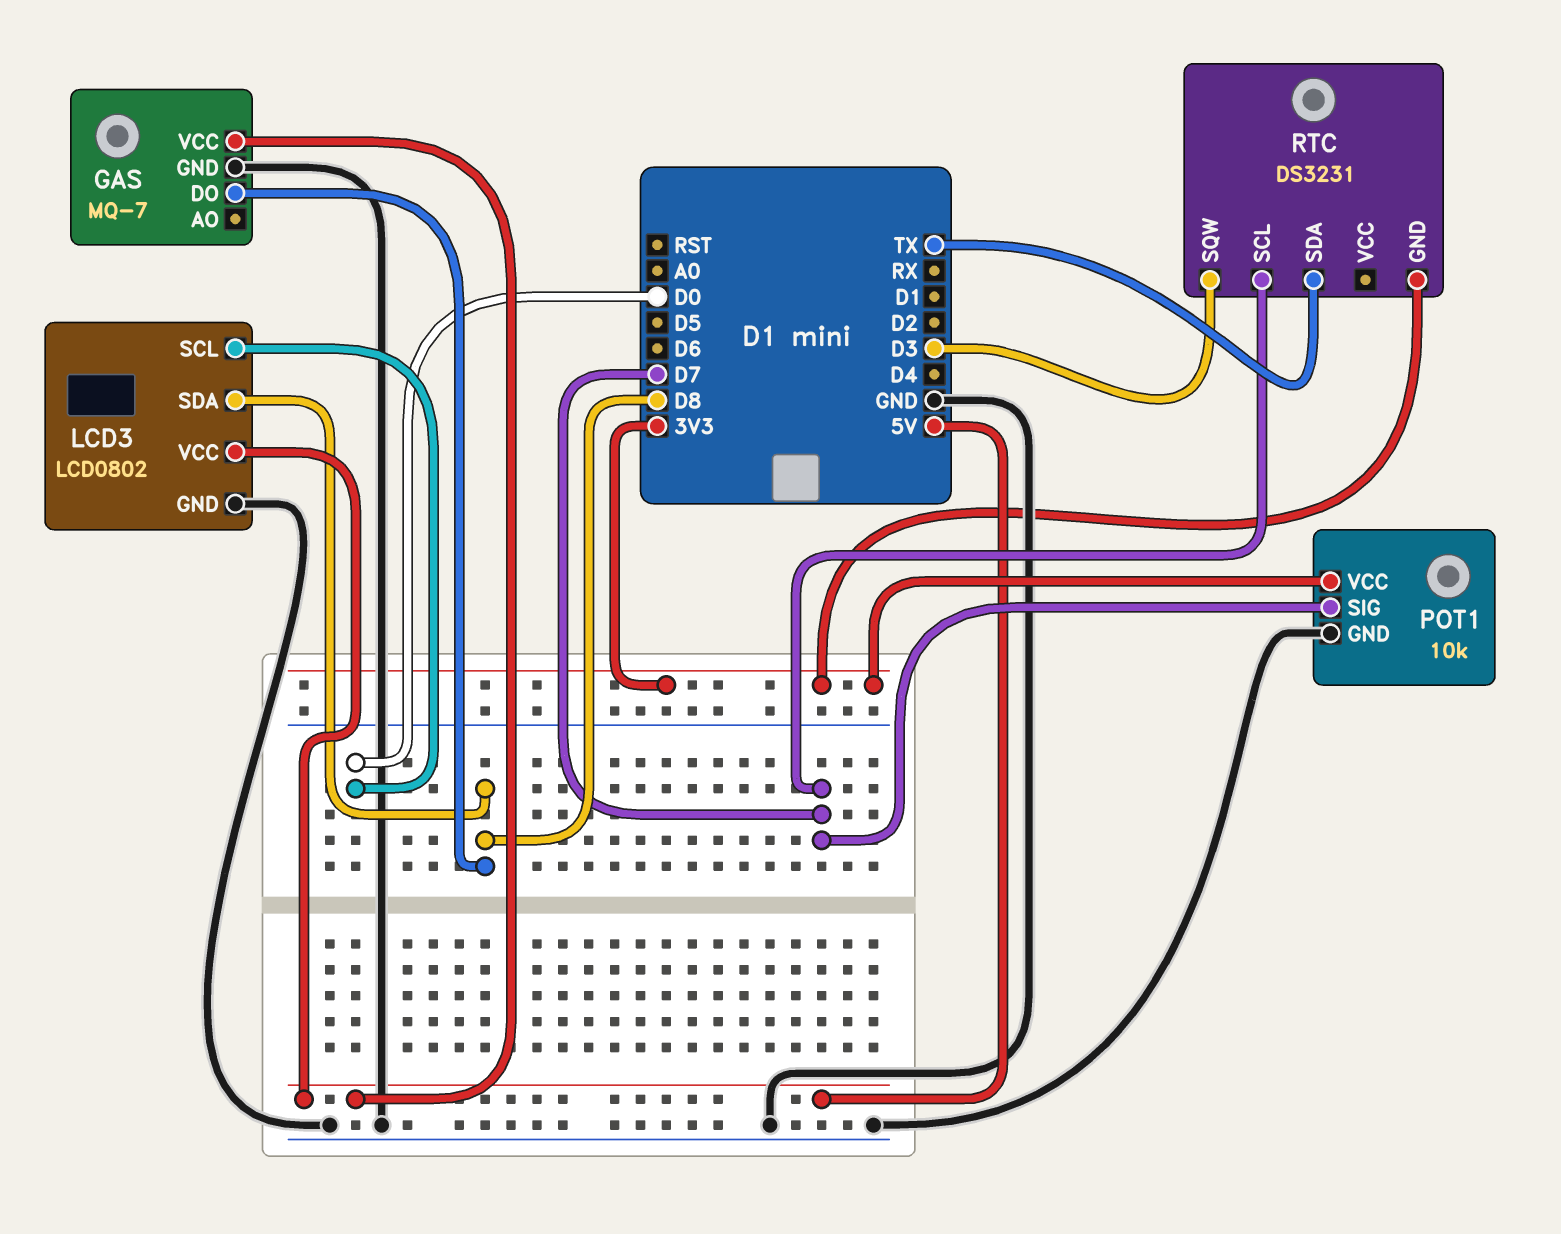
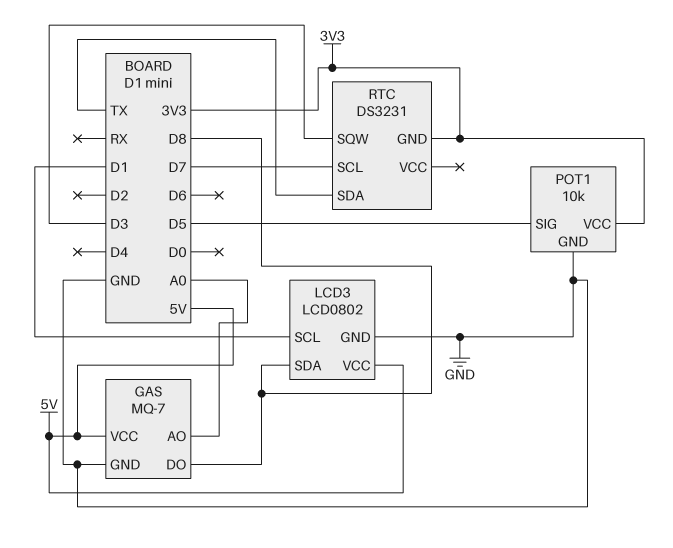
GAS pin AO: none -> A0
LCD3 pin SCL: D0 -> D1
POT1 pin SIG: D7 -> D5

